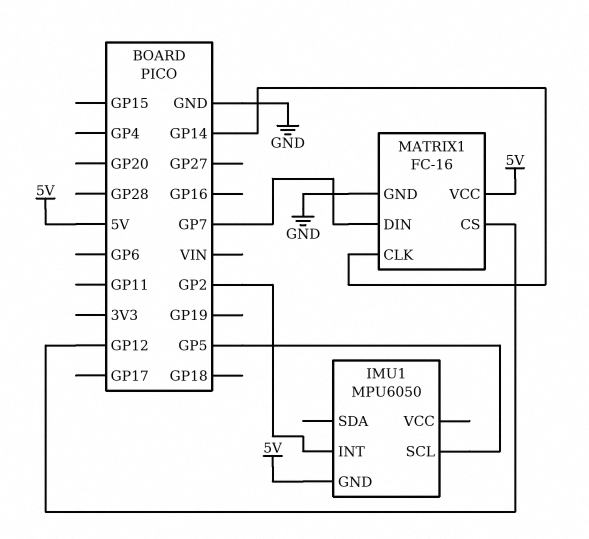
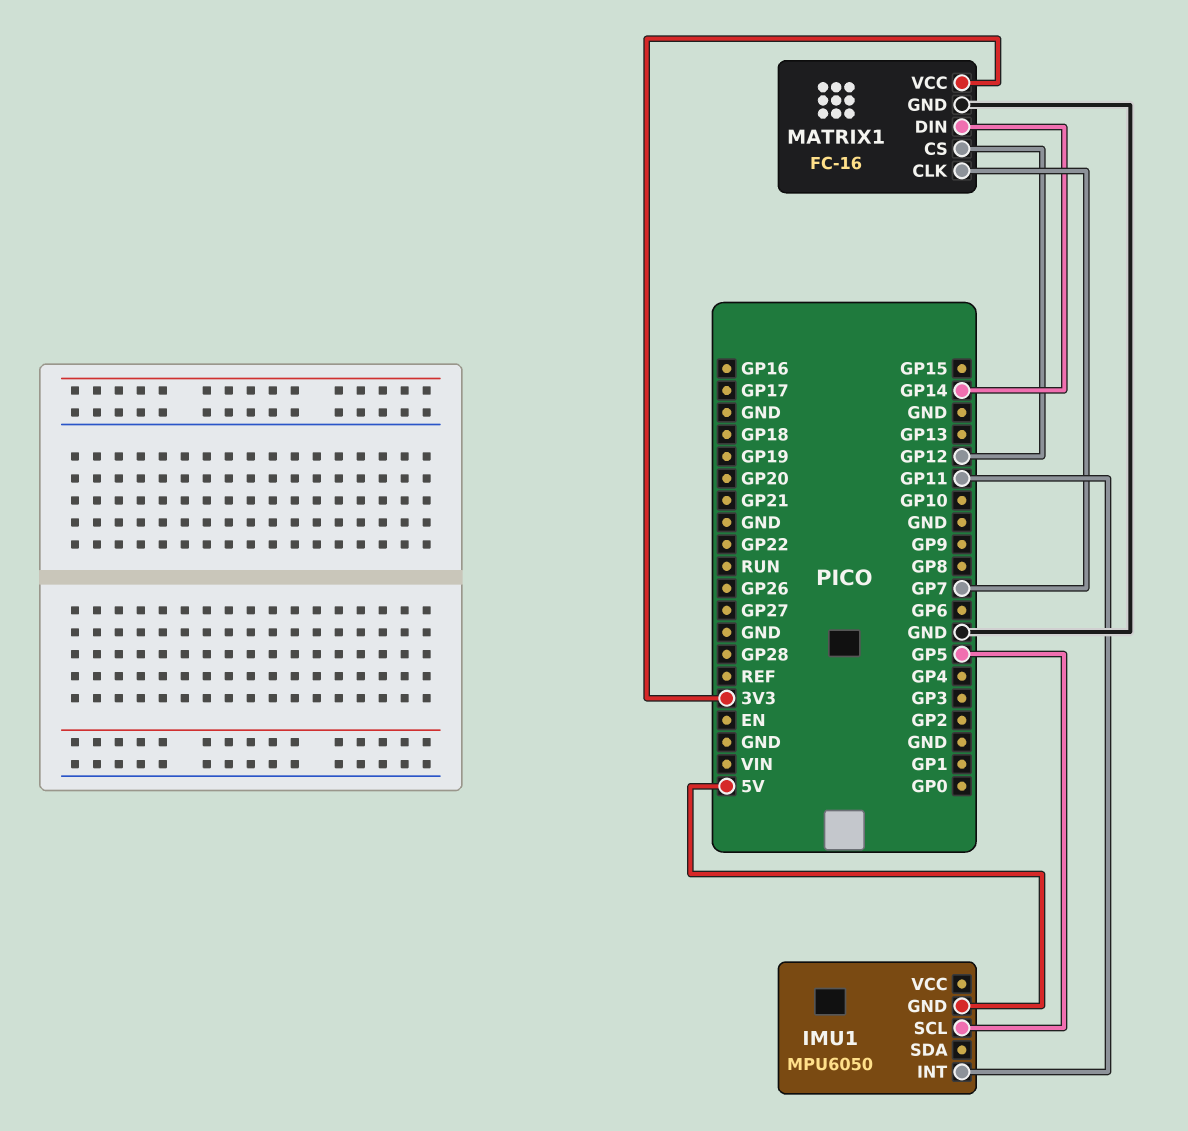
IMU1 pin INT: GP2 -> GP11
MATRIX1 pin CLK: GP14 -> GP7
MATRIX1 pin DIN: GP7 -> GP14
MATRIX1 pin VCC: 5V -> 3V3

